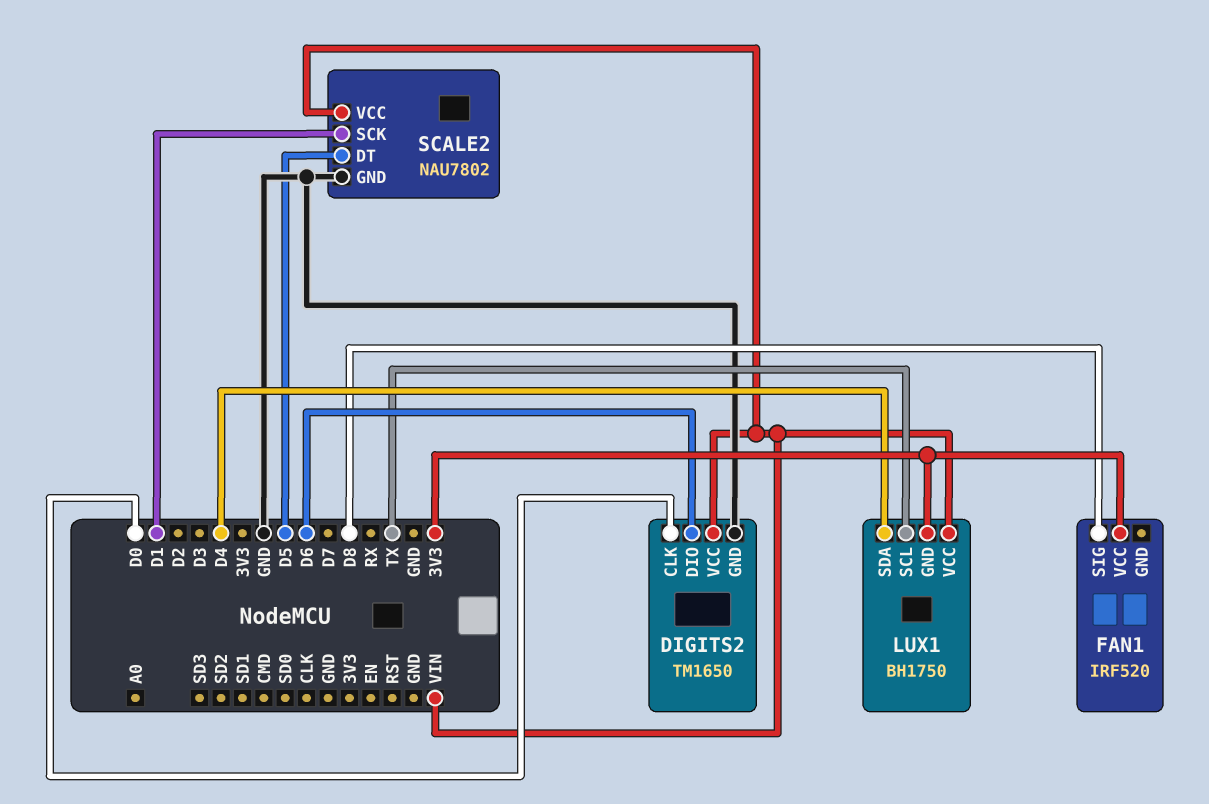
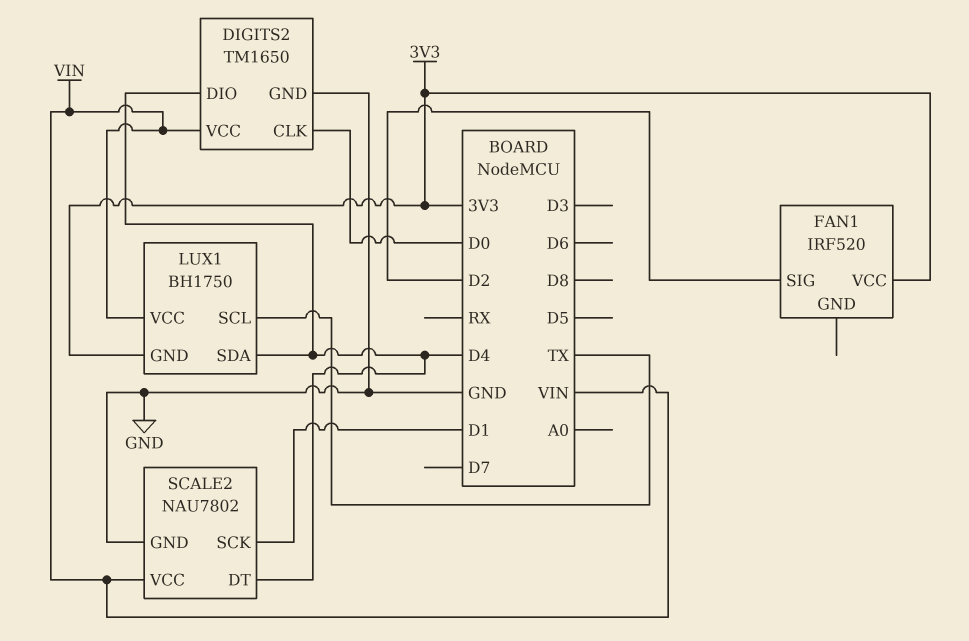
DIGITS2 pin DIO: D6 -> D4
FAN1 pin SIG: D8 -> D2
SCALE2 pin DT: D5 -> D4

